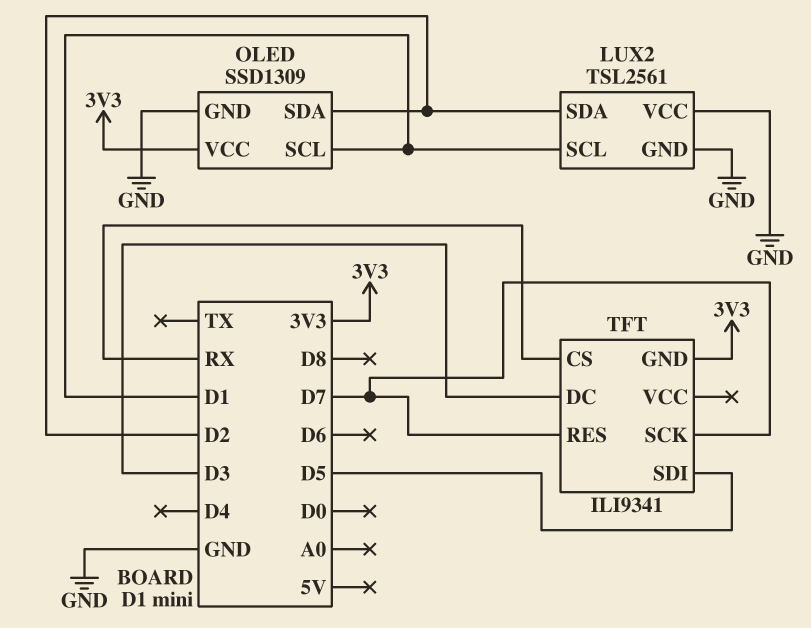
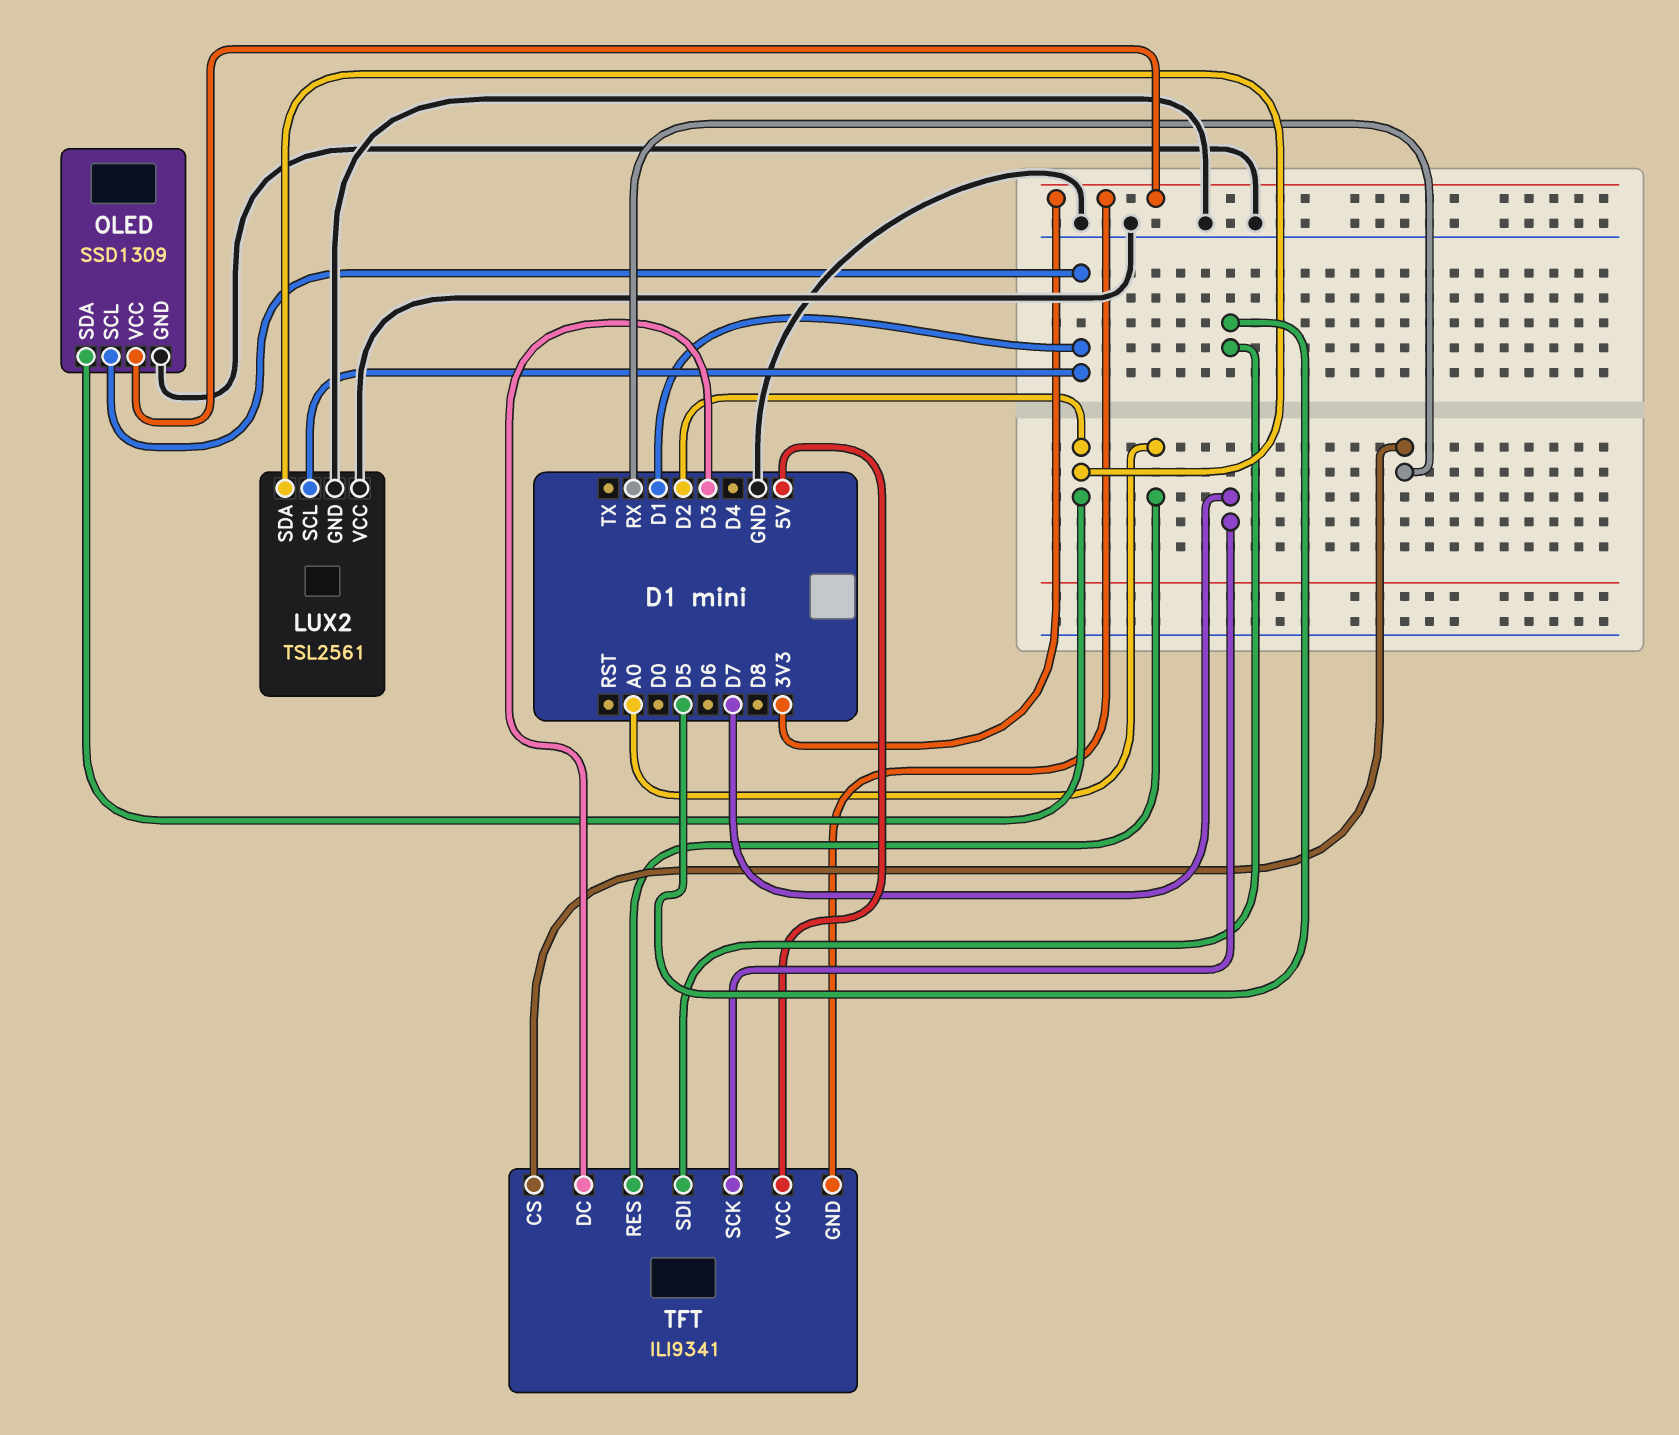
TFT pin RES: D7 -> A0
TFT pin VCC: none -> 5V

